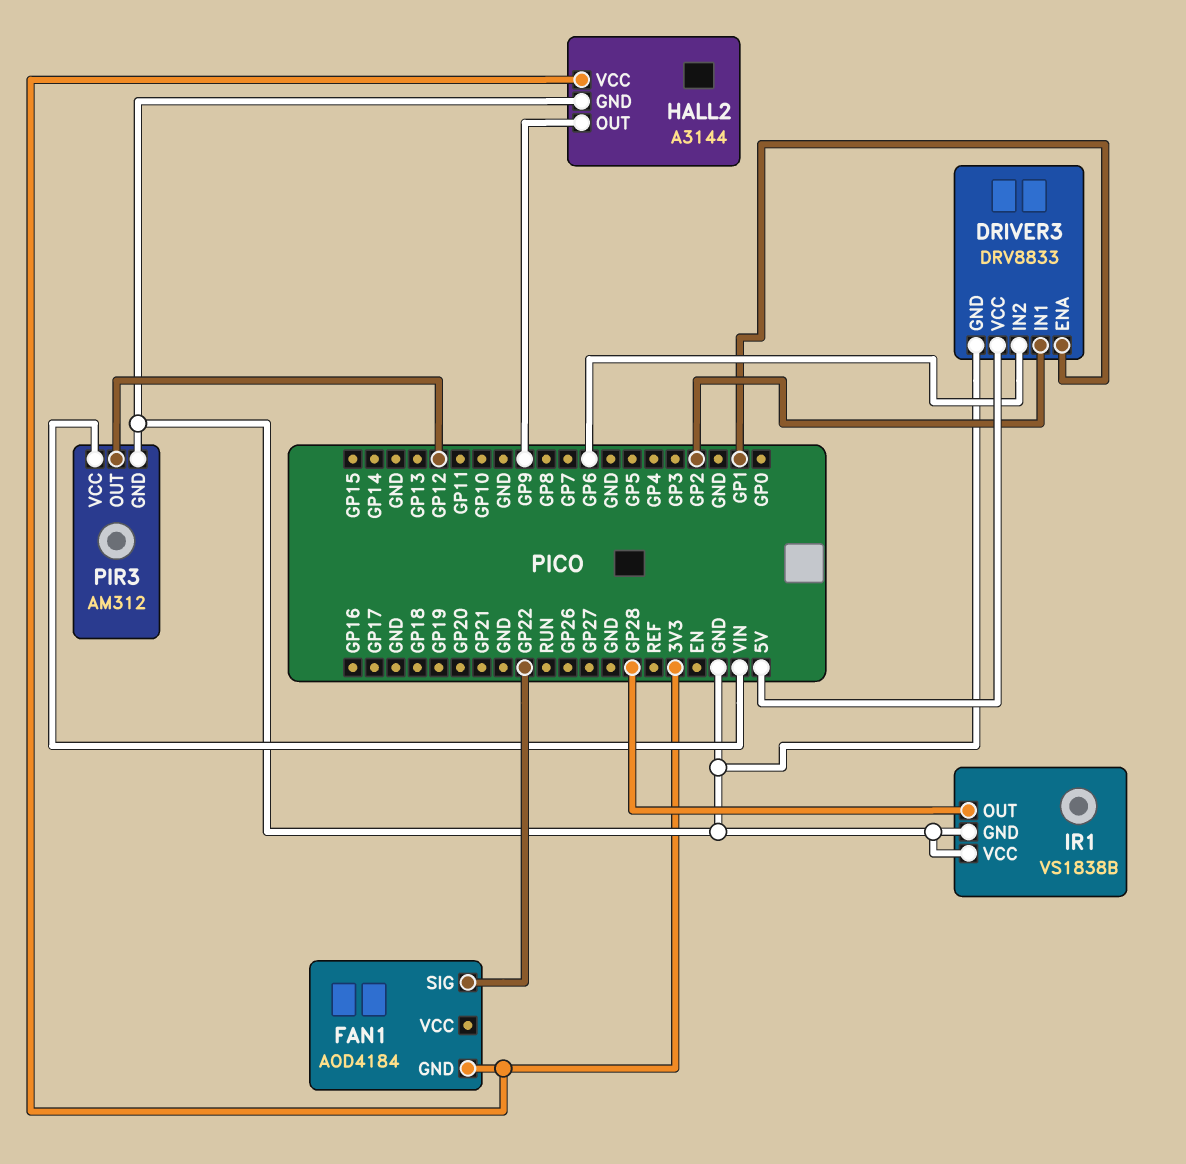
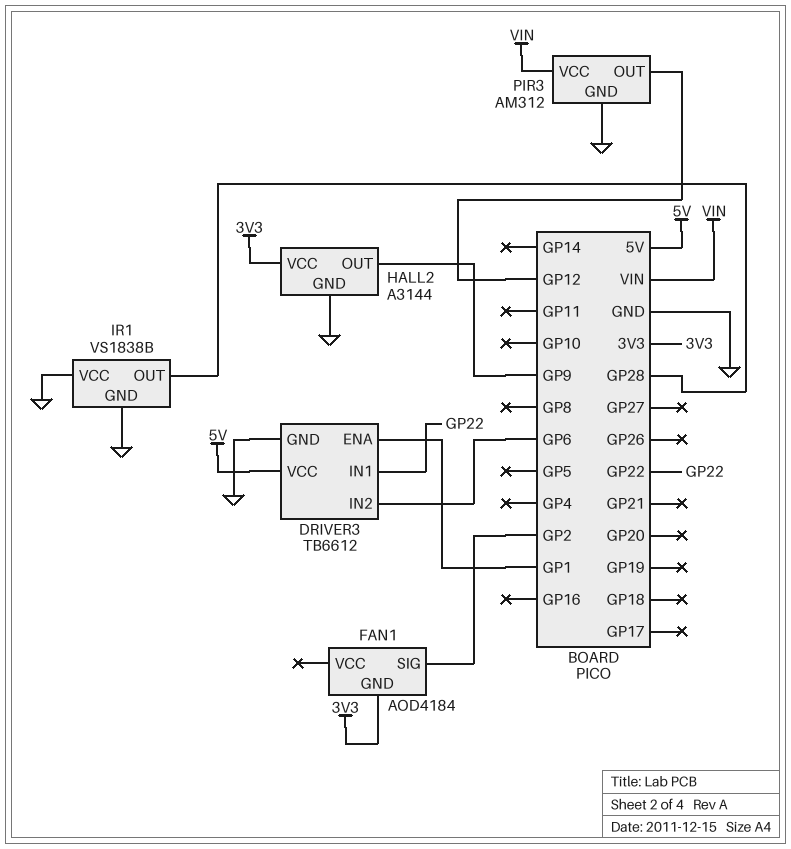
DRIVER3: DRV8833 -> TB6612
DRIVER3 pin IN1: GP2 -> GP22
FAN1 pin SIG: GP22 -> GP2

